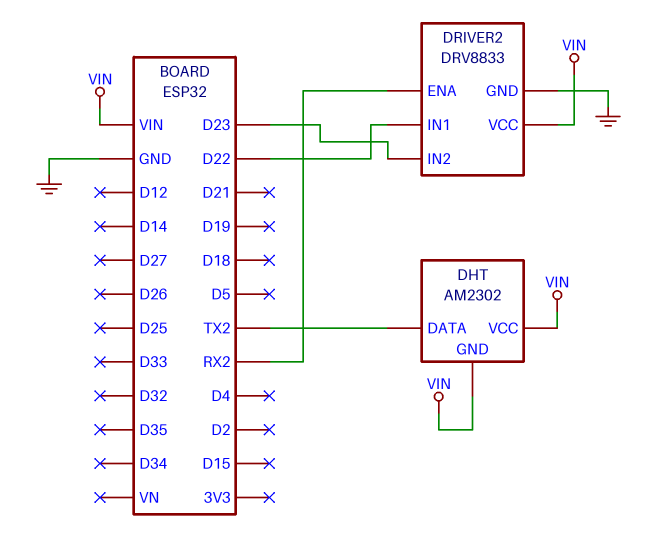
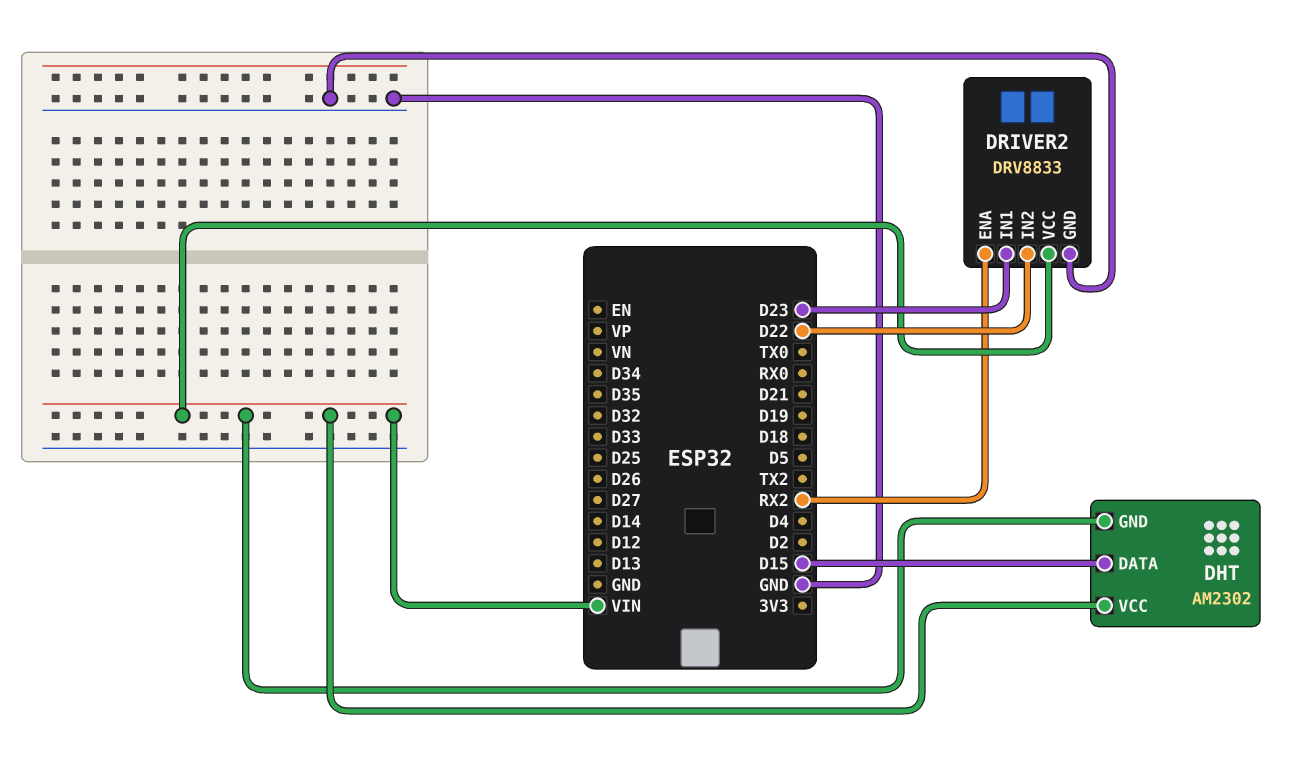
DHT pin DATA: TX2 -> D15
DRIVER2 pin IN1: D22 -> D23
DRIVER2 pin IN2: D23 -> D22

